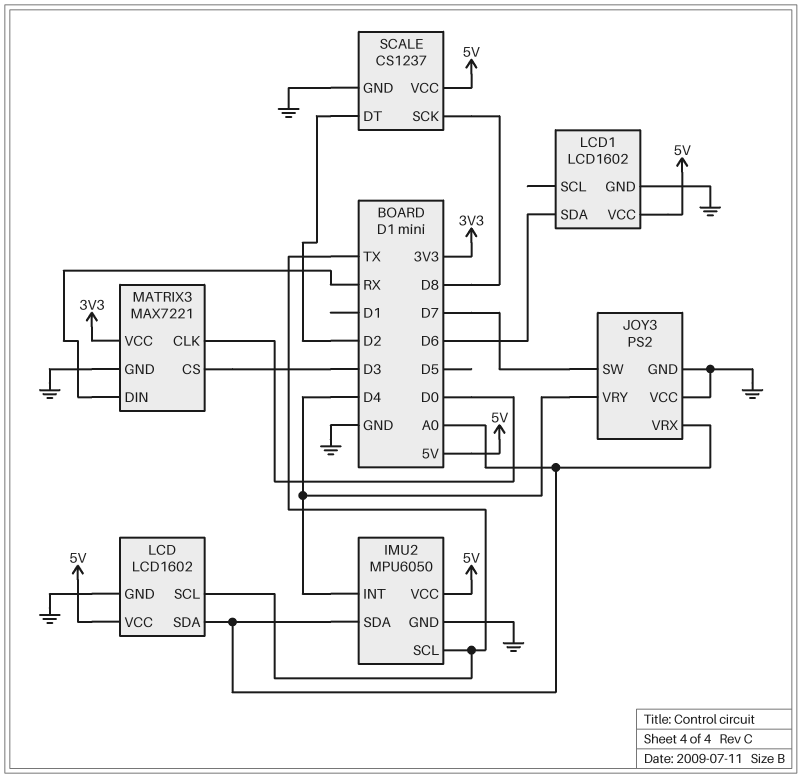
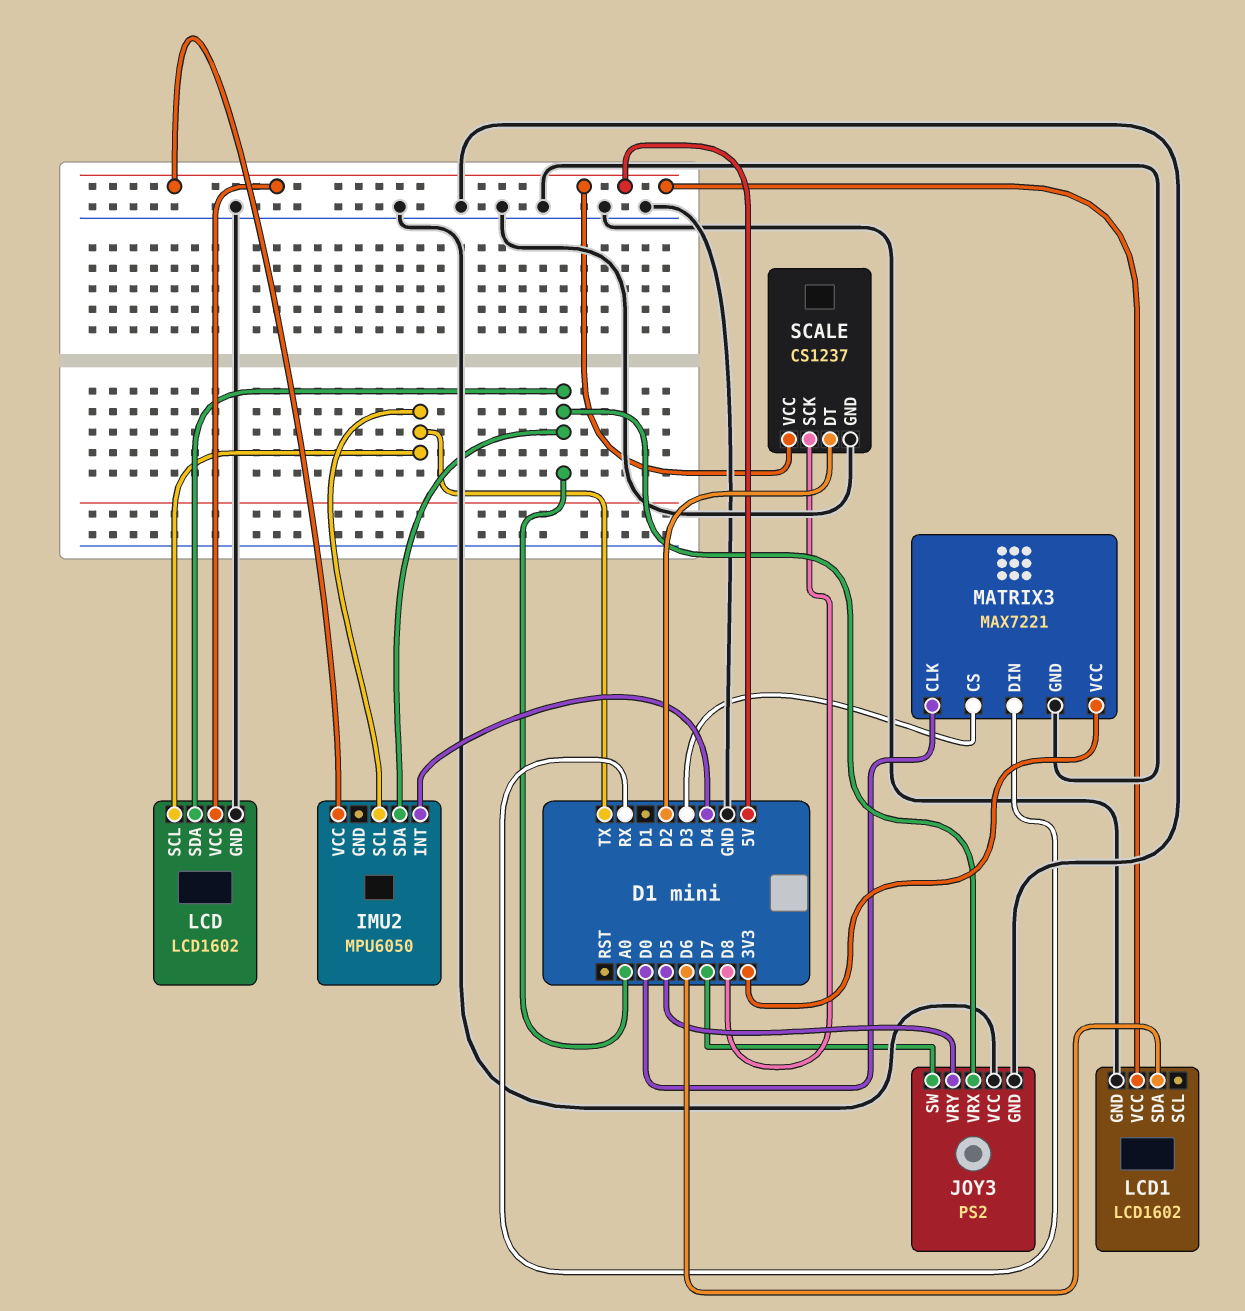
IMU2 pin GND: GND -> none
JOY3 pin VRY: D4 -> D5

